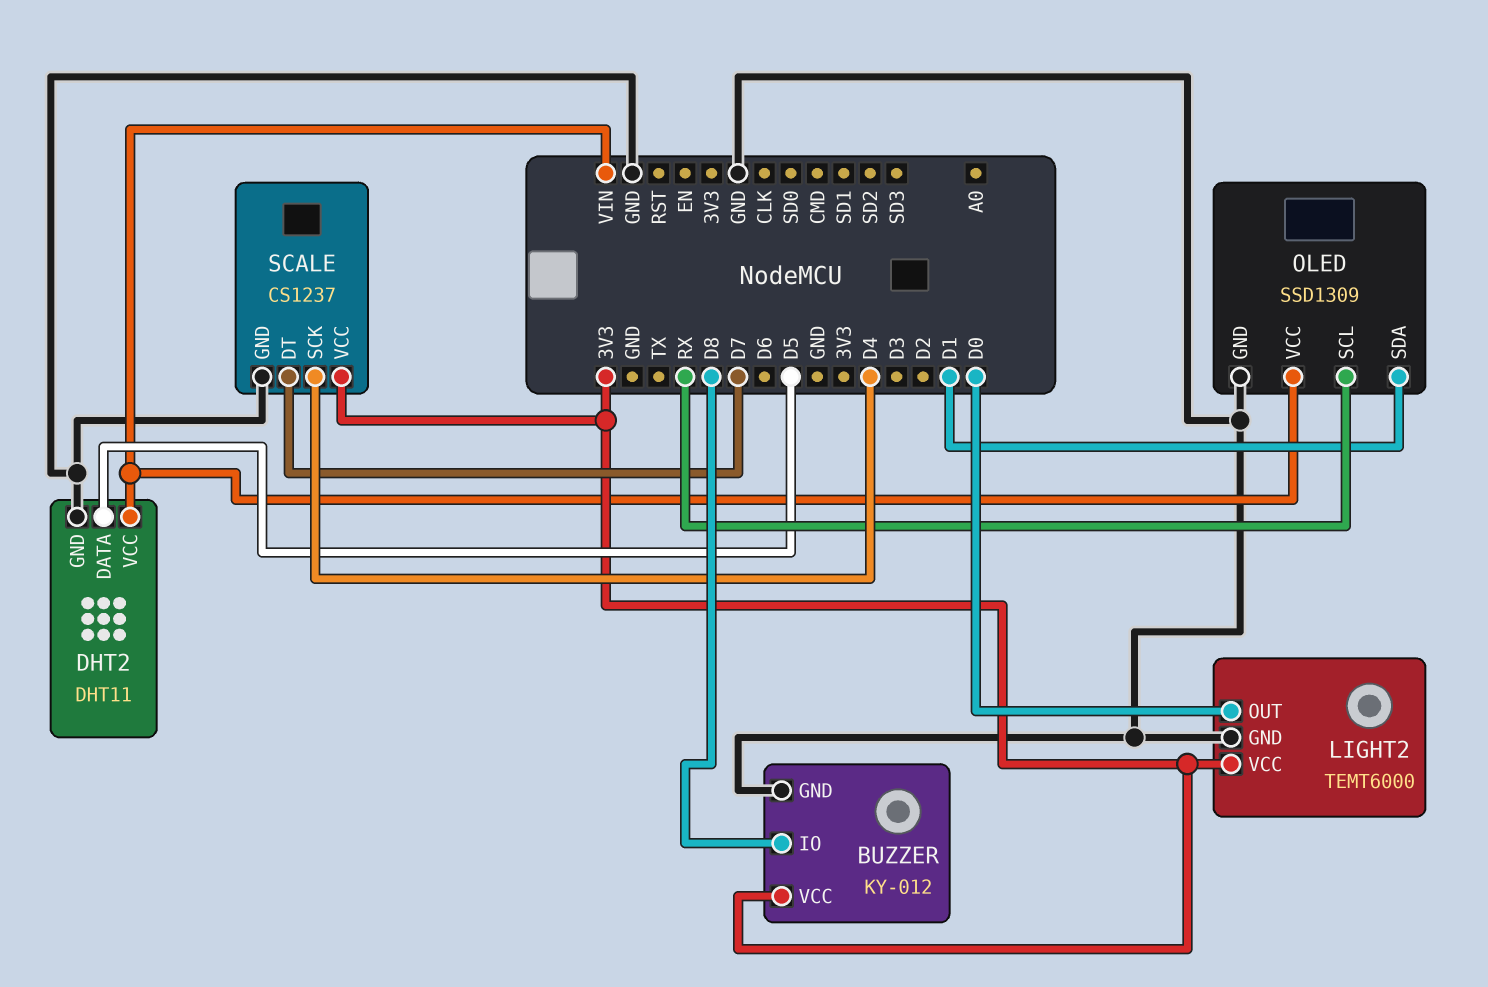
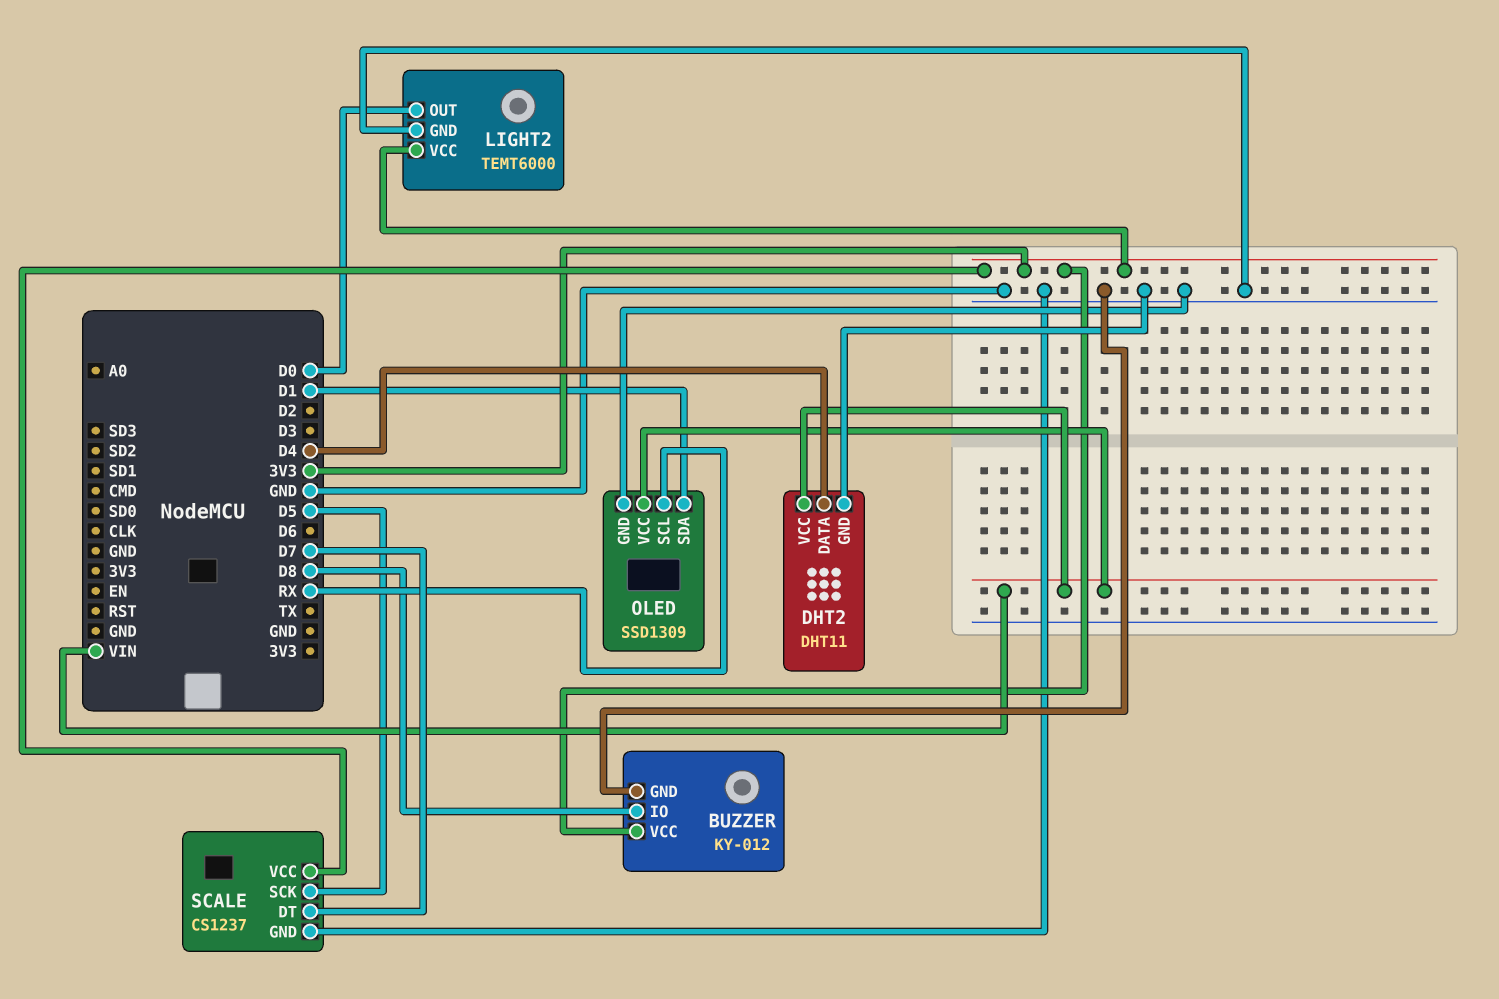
DHT2 pin DATA: D5 -> D4
SCALE pin SCK: D4 -> D5

